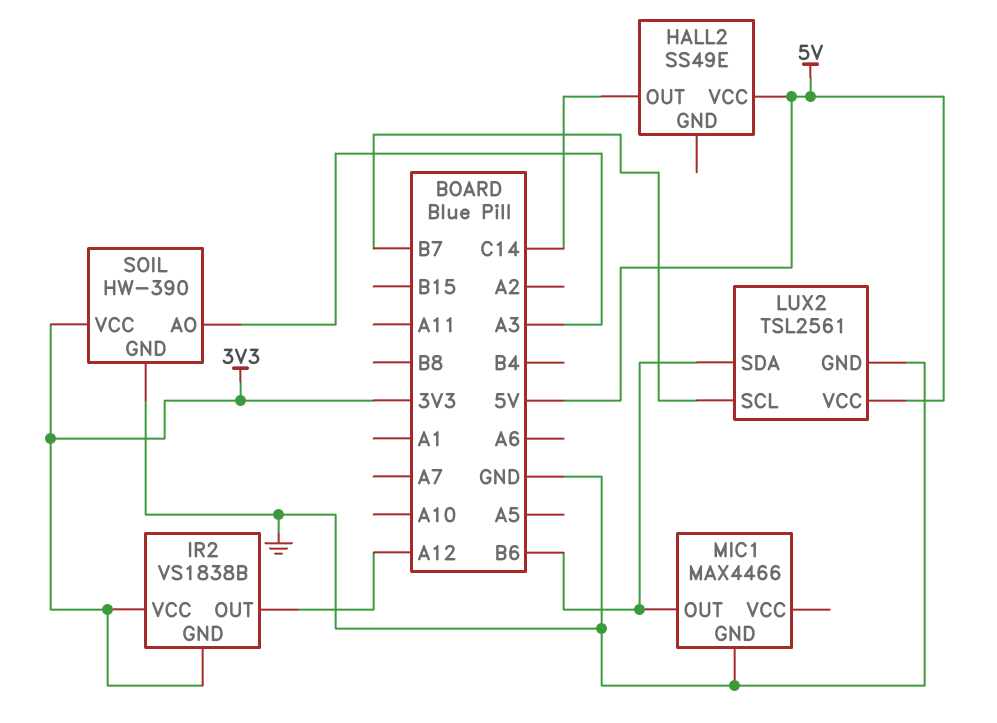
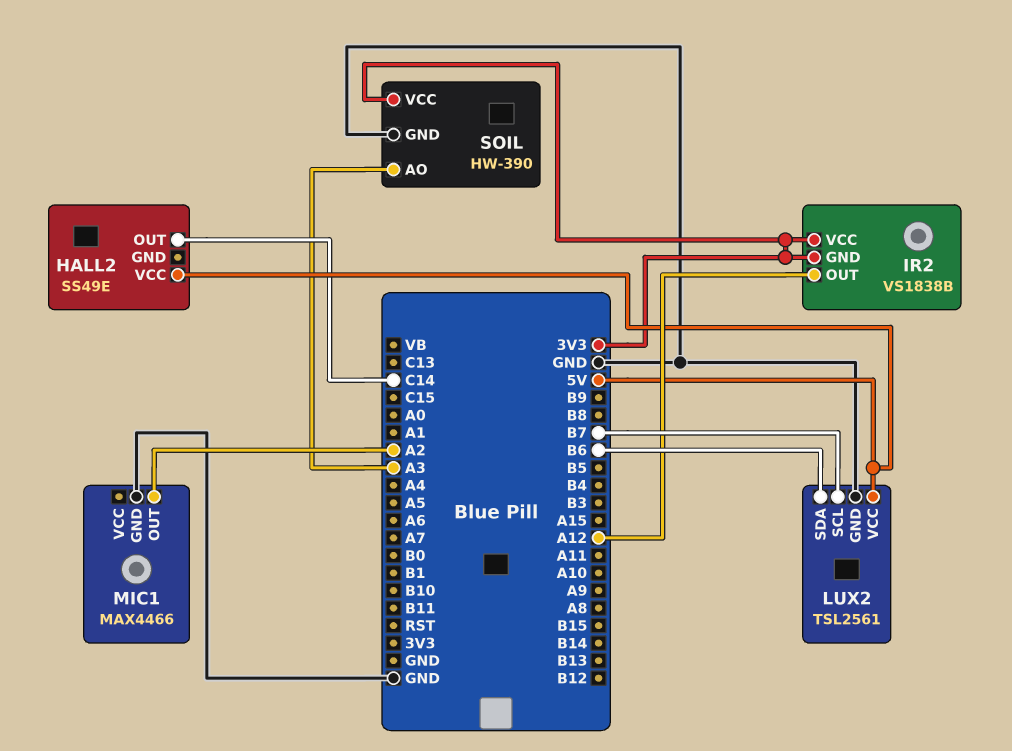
MIC1 pin OUT: B6 -> A2

